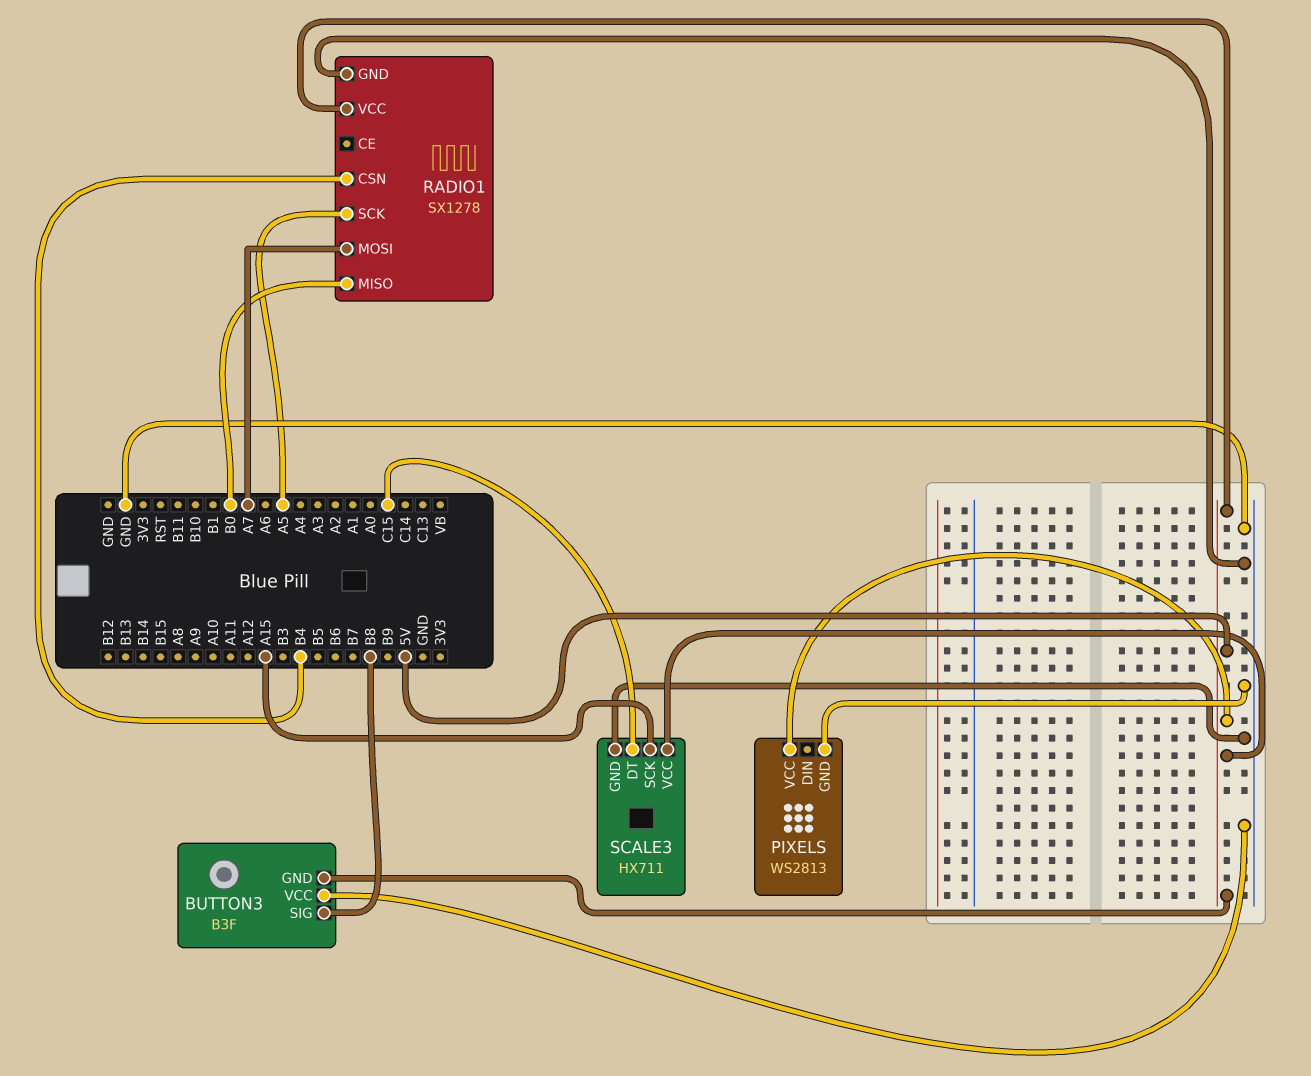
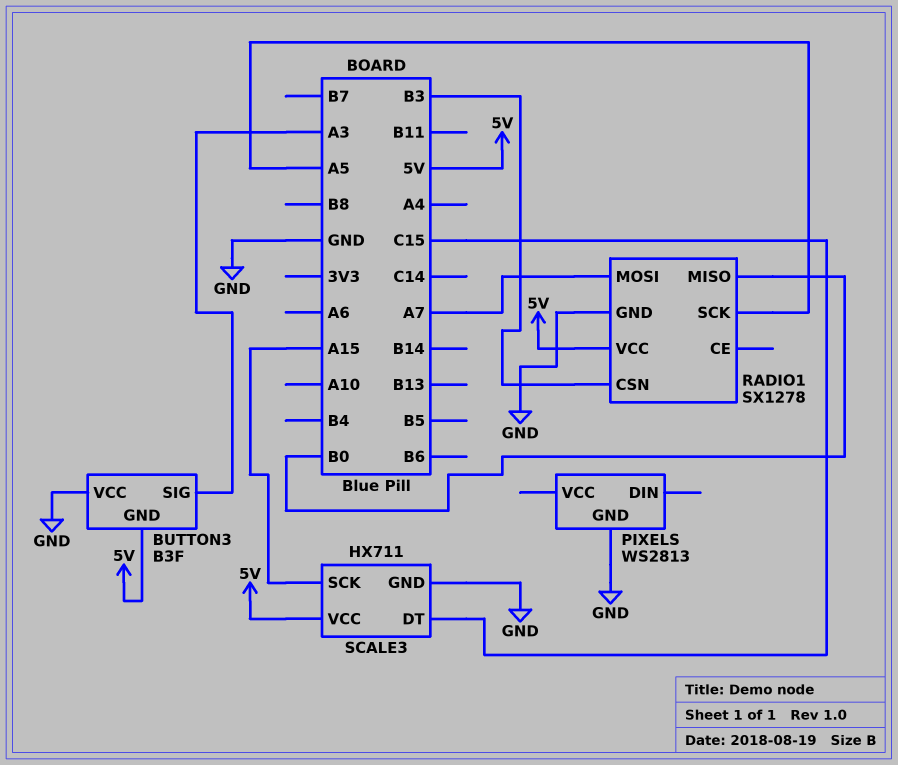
BUTTON3 pin SIG: B8 -> A3
PIXELS pin VCC: 5V -> none
RADIO1 pin CSN: B4 -> B3

